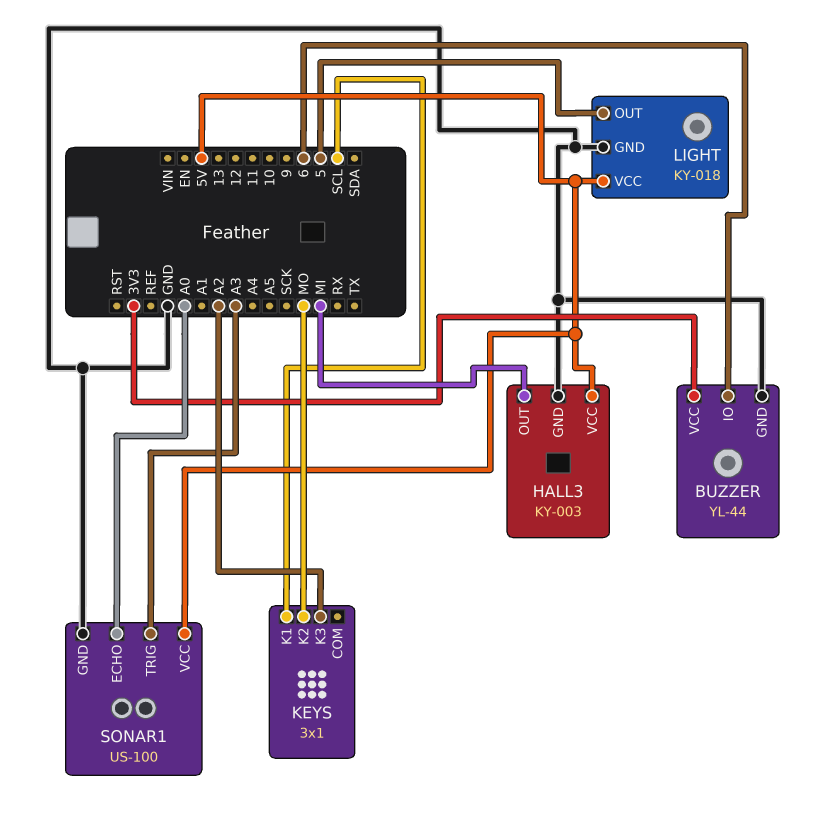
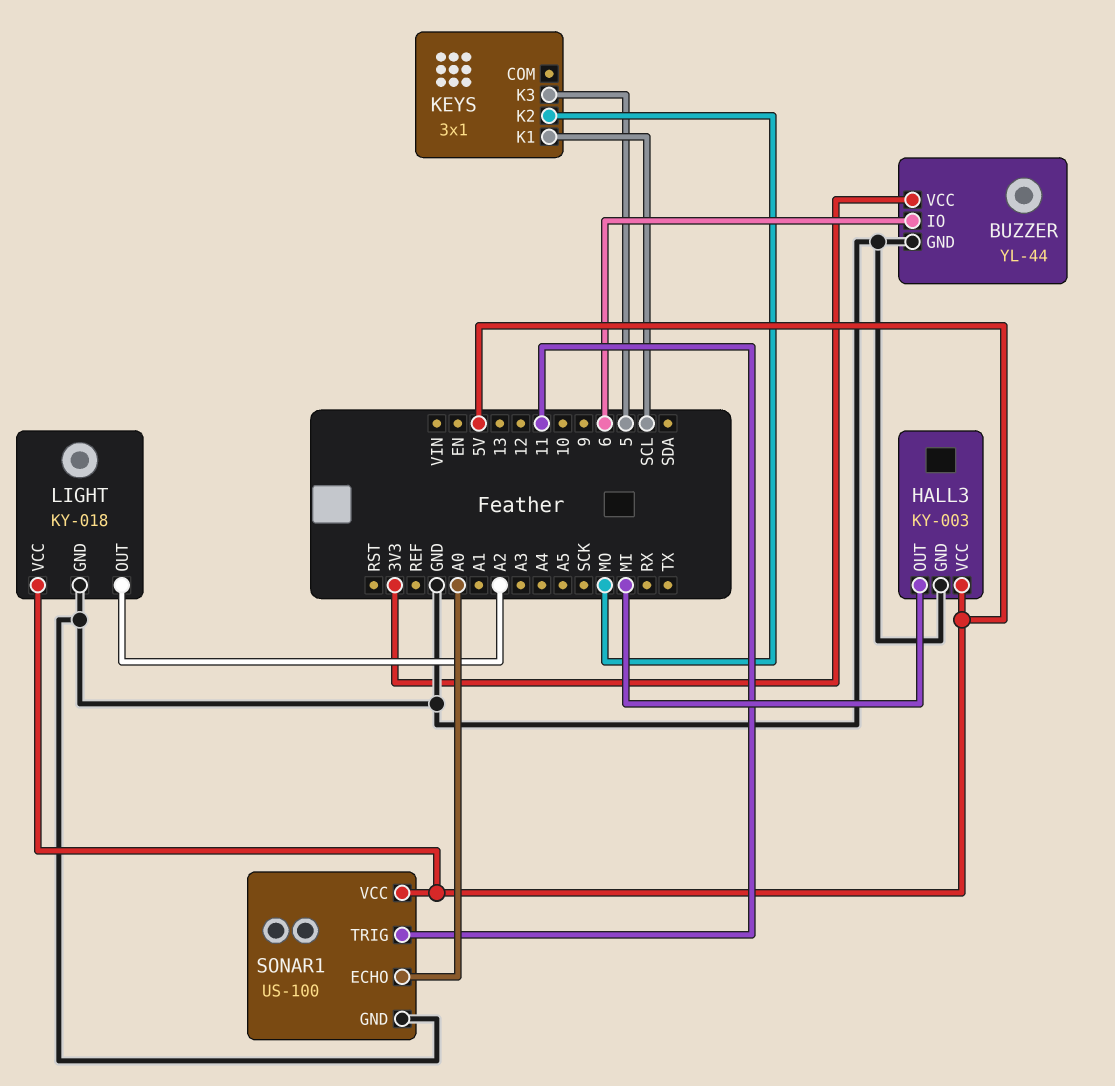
KEYS pin K3: A2 -> 5
LIGHT pin OUT: 5 -> A2
SONAR1 pin TRIG: A3 -> 11

